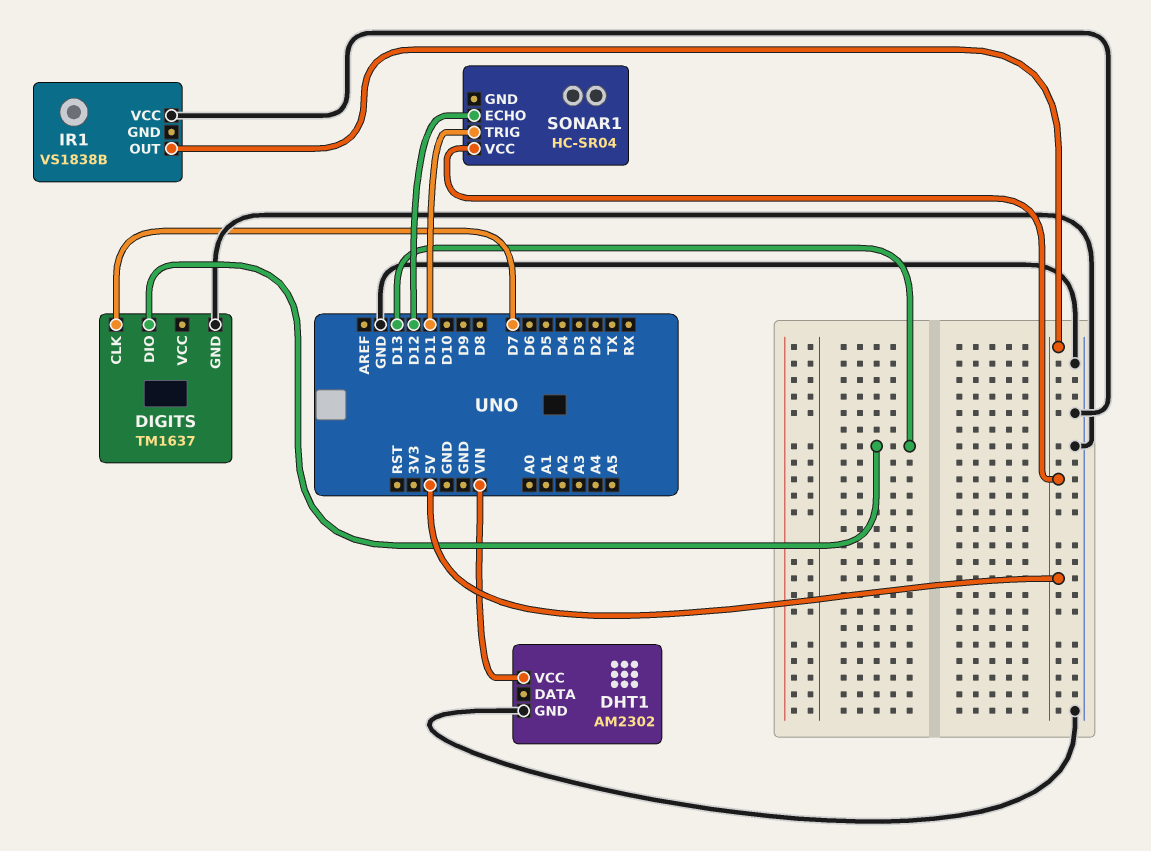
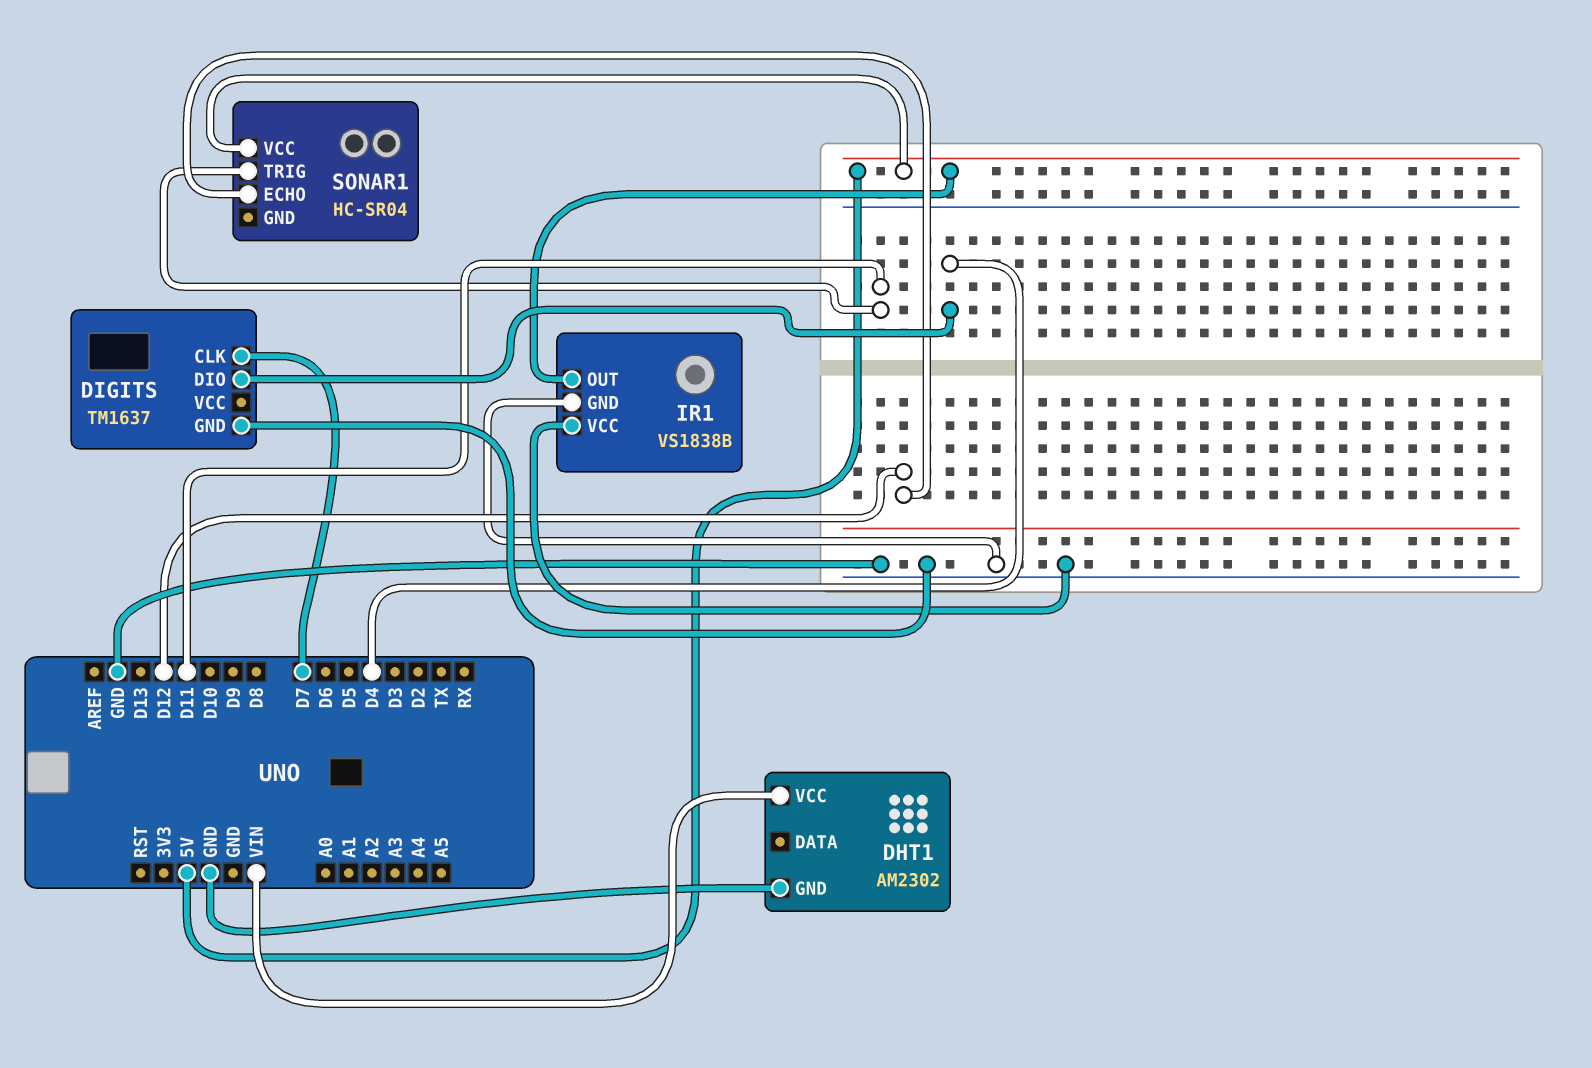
DIGITS pin DIO: D13 -> D4
IR1 pin GND: none -> GND

